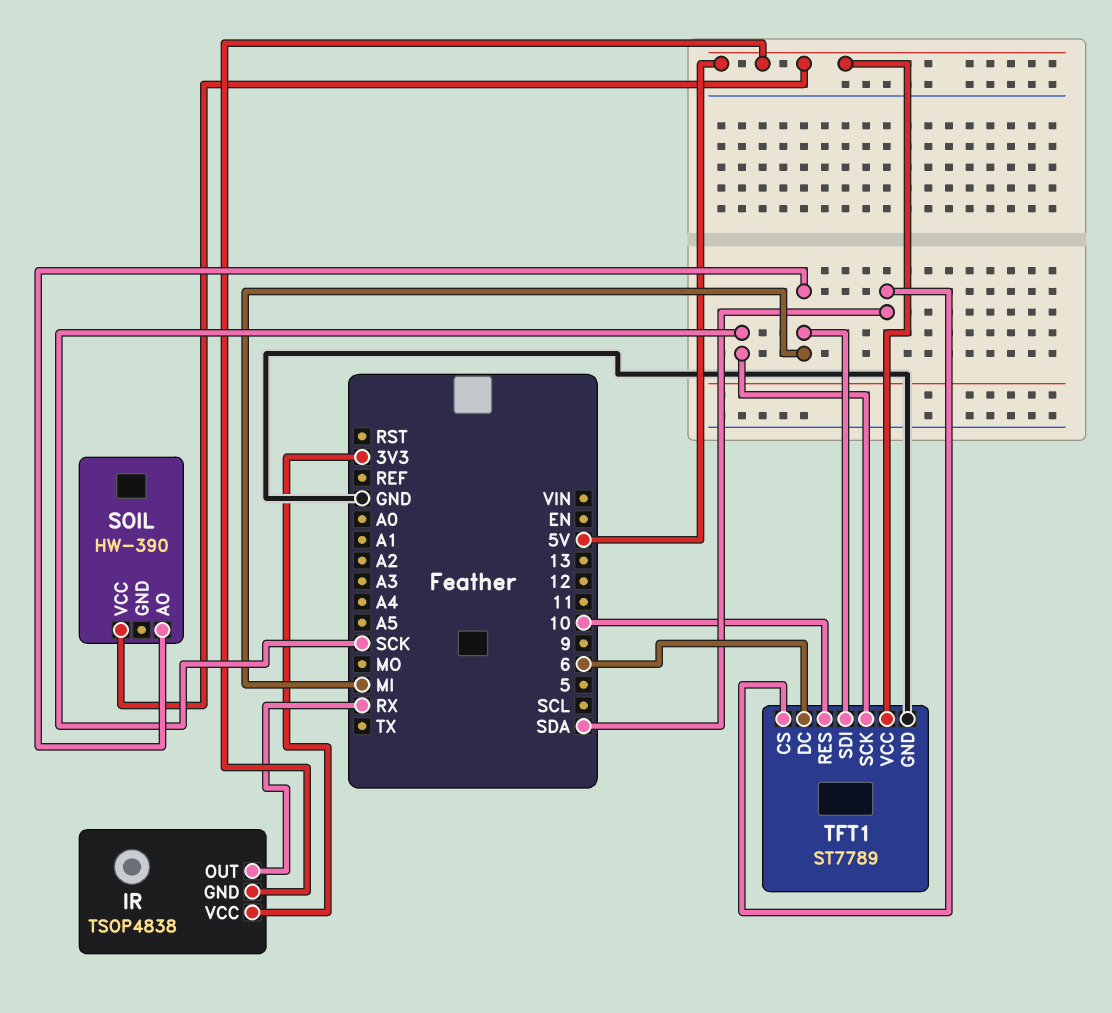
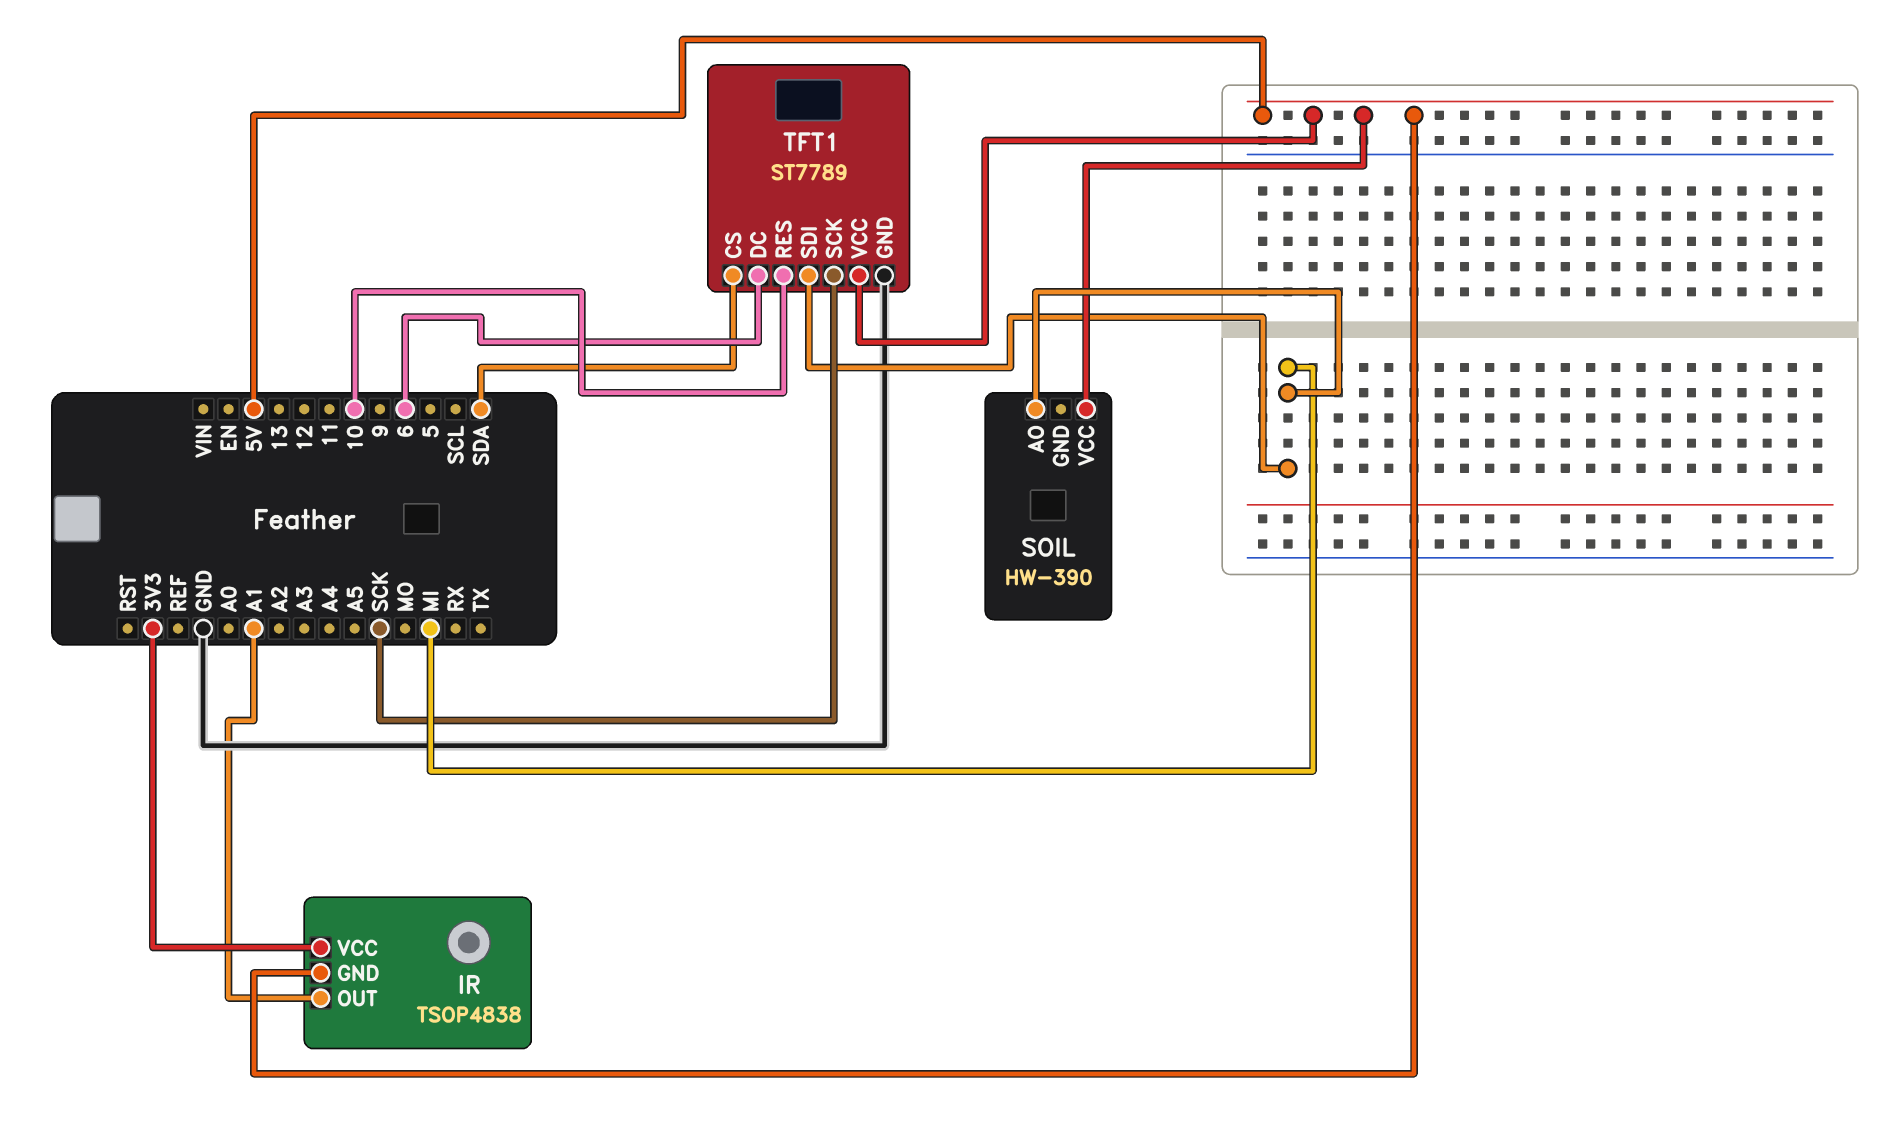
IR pin OUT: RX -> A1

